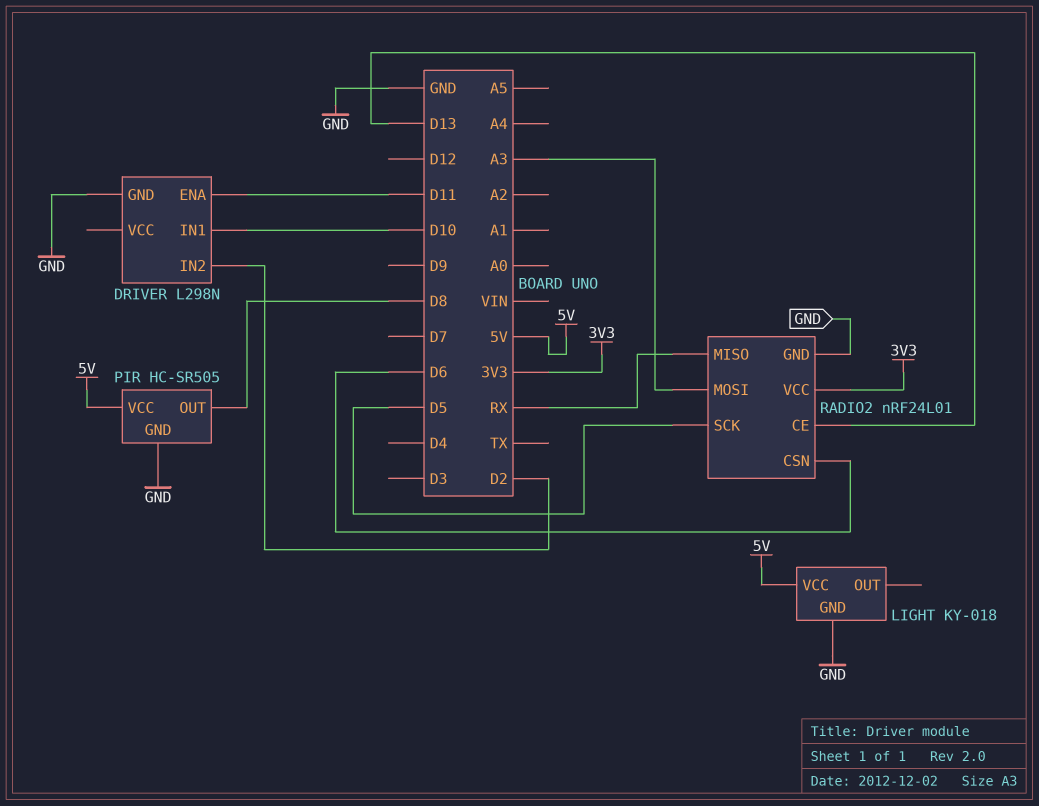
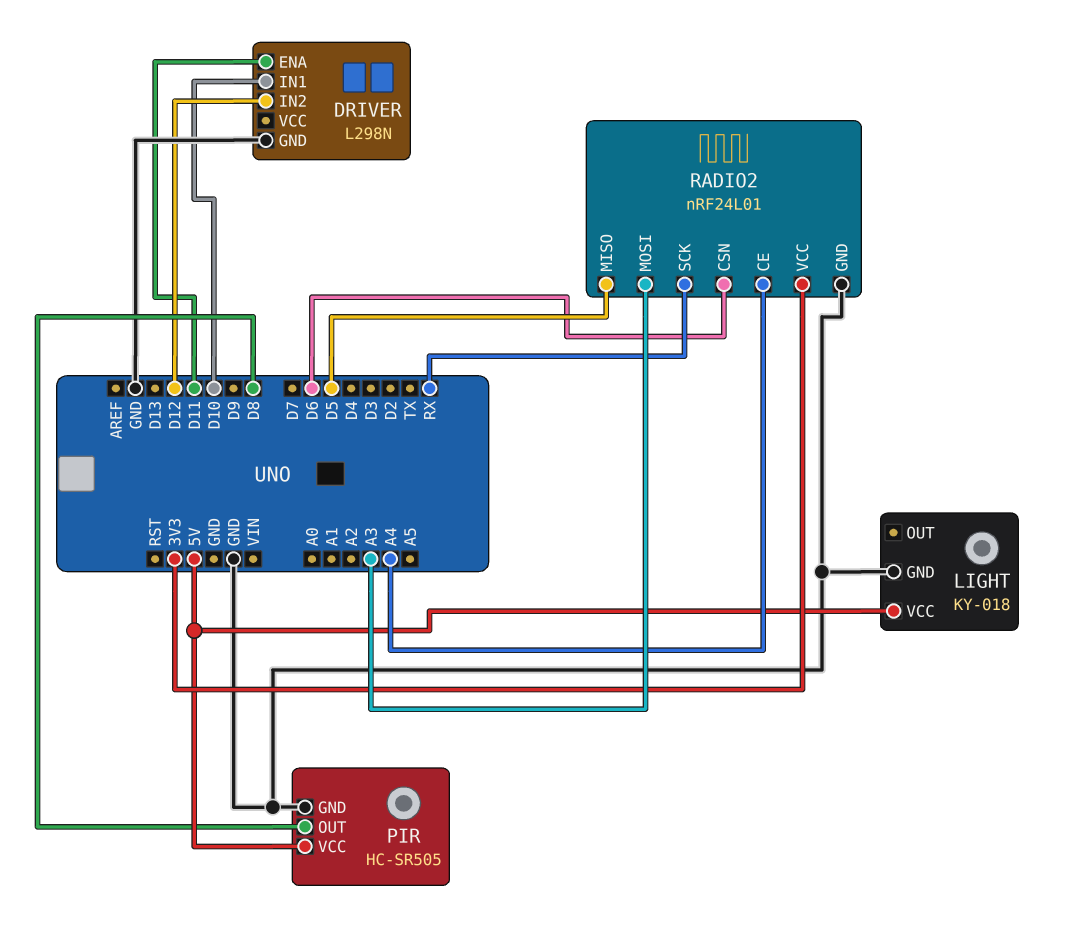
DRIVER pin IN2: D2 -> D12
RADIO2 pin CE: D13 -> A4
RADIO2 pin MISO: RX -> D5
RADIO2 pin SCK: D5 -> RX

